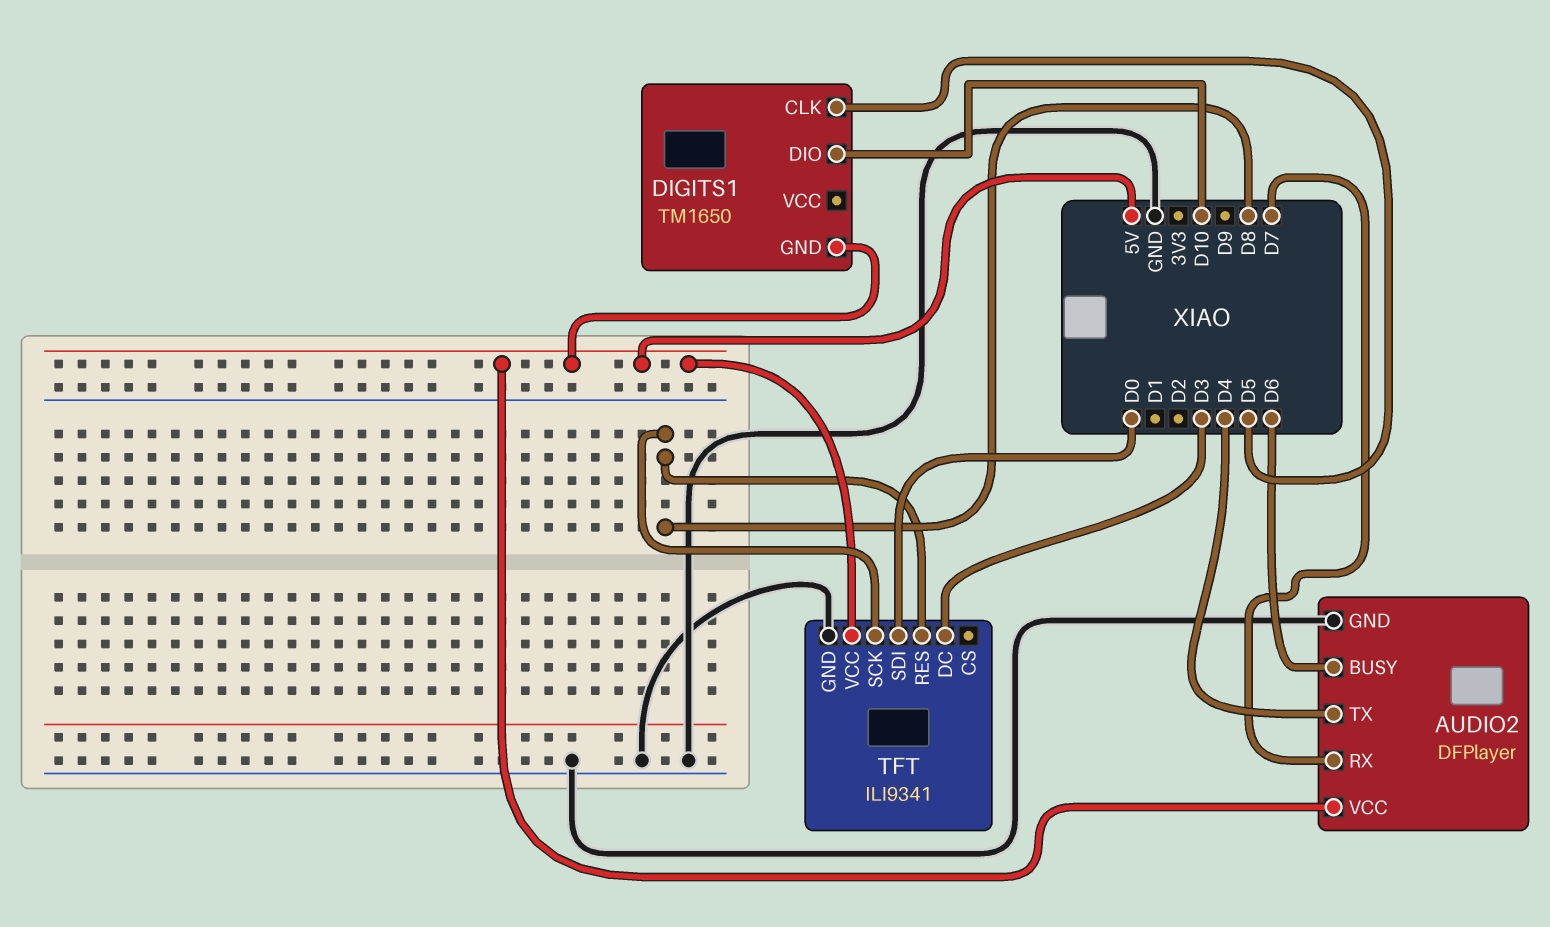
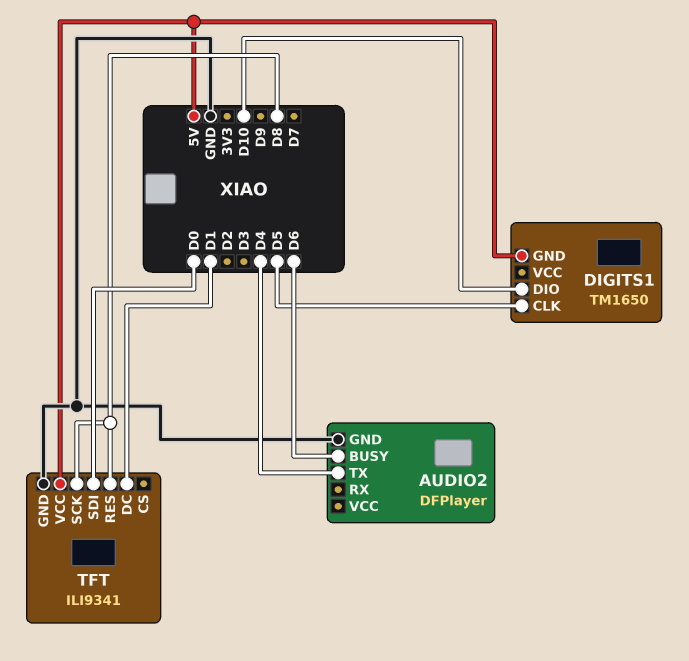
AUDIO2 pin RX: D7 -> none
AUDIO2 pin VCC: 5V -> none
TFT pin DC: D3 -> D1

